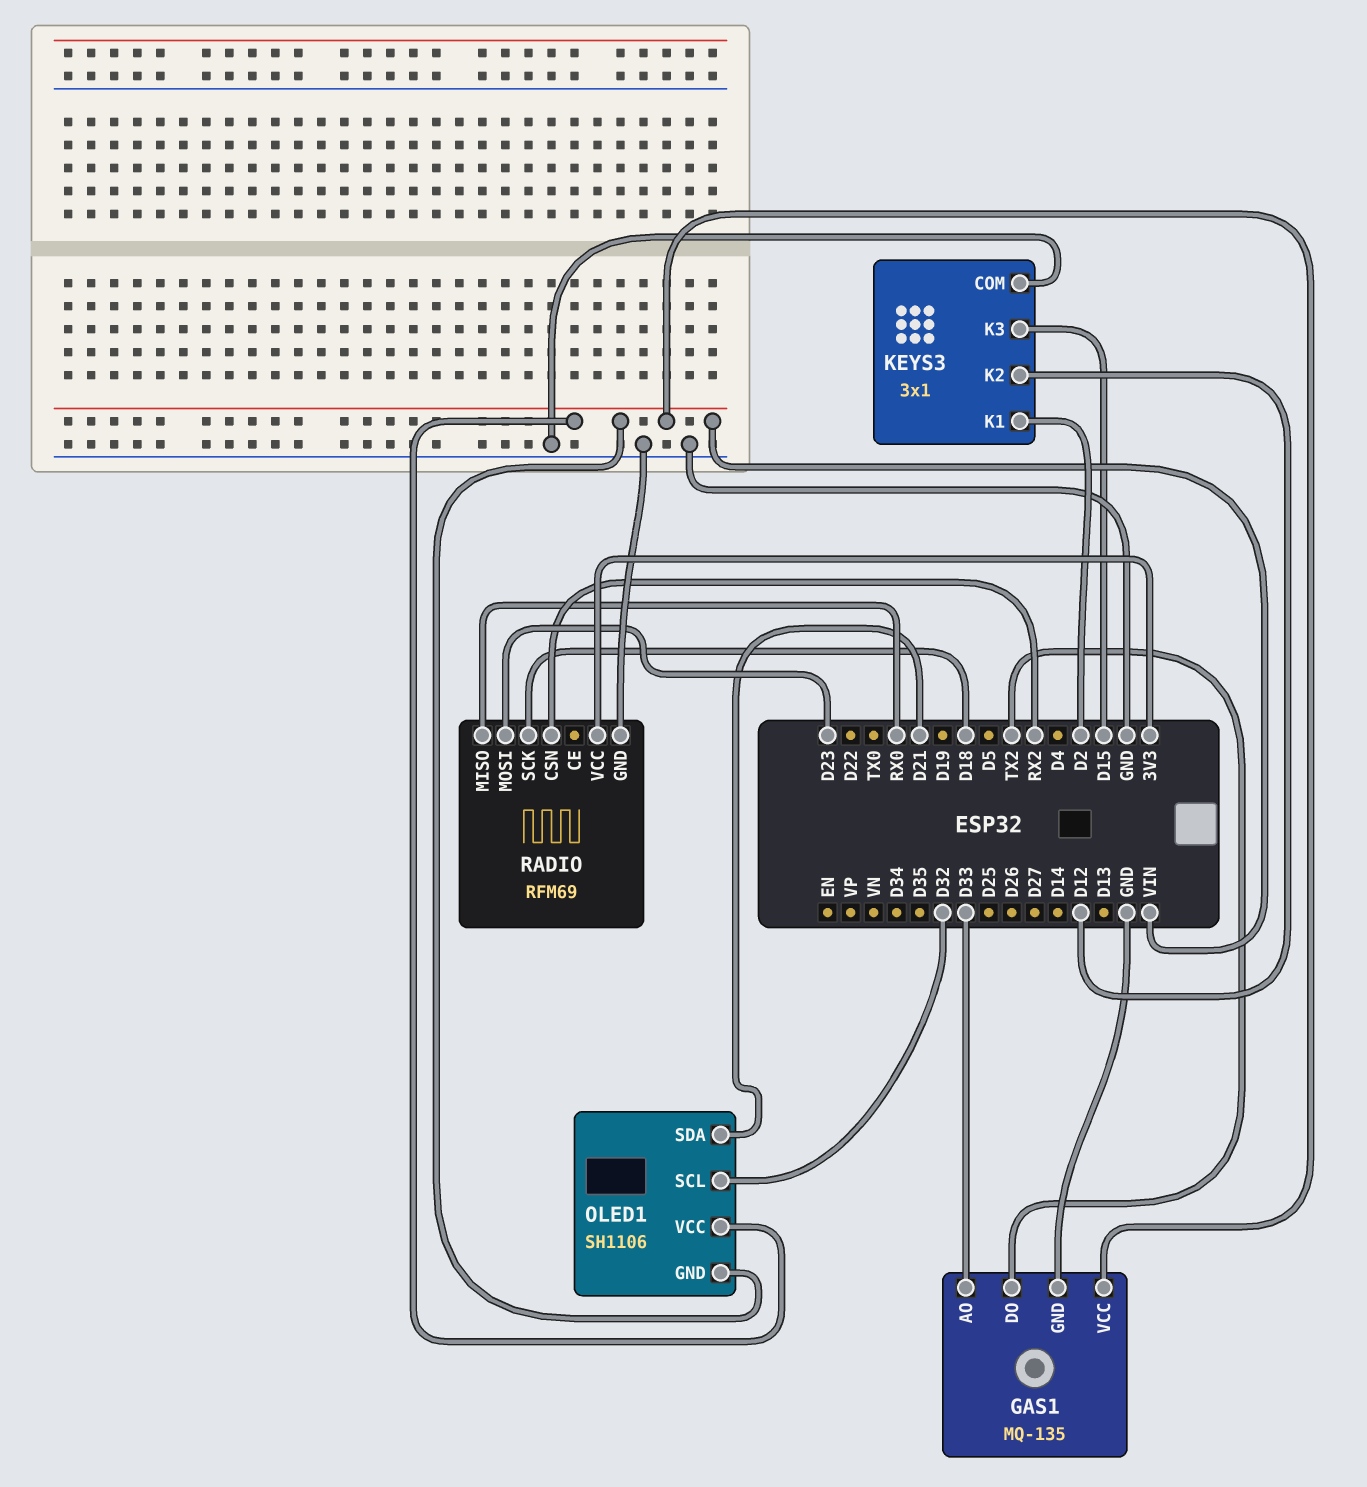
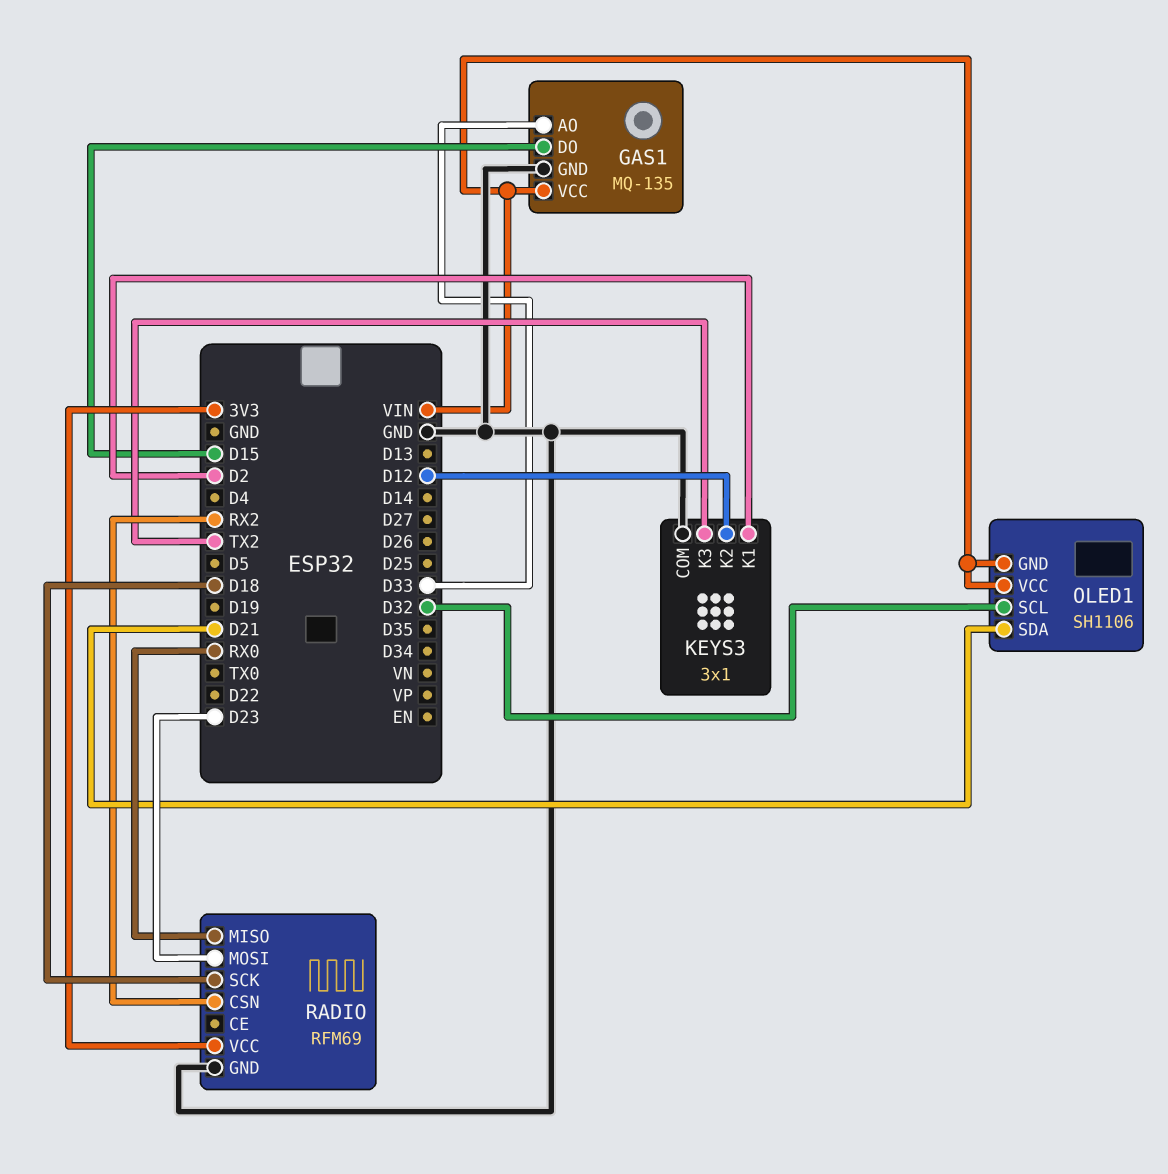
GAS1 pin DO: TX2 -> D15
KEYS3 pin K3: D15 -> TX2

